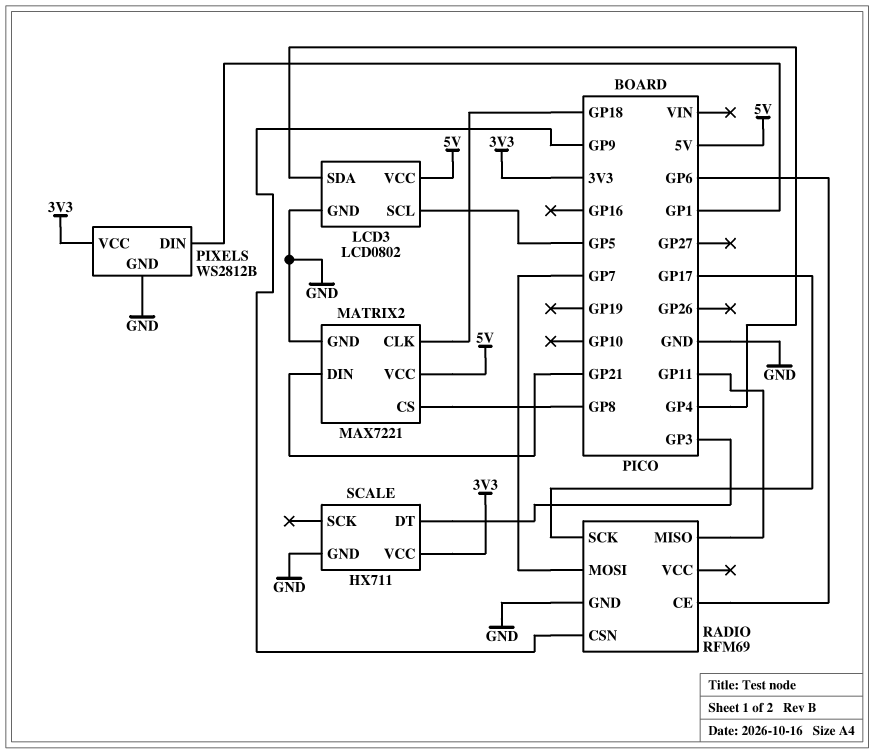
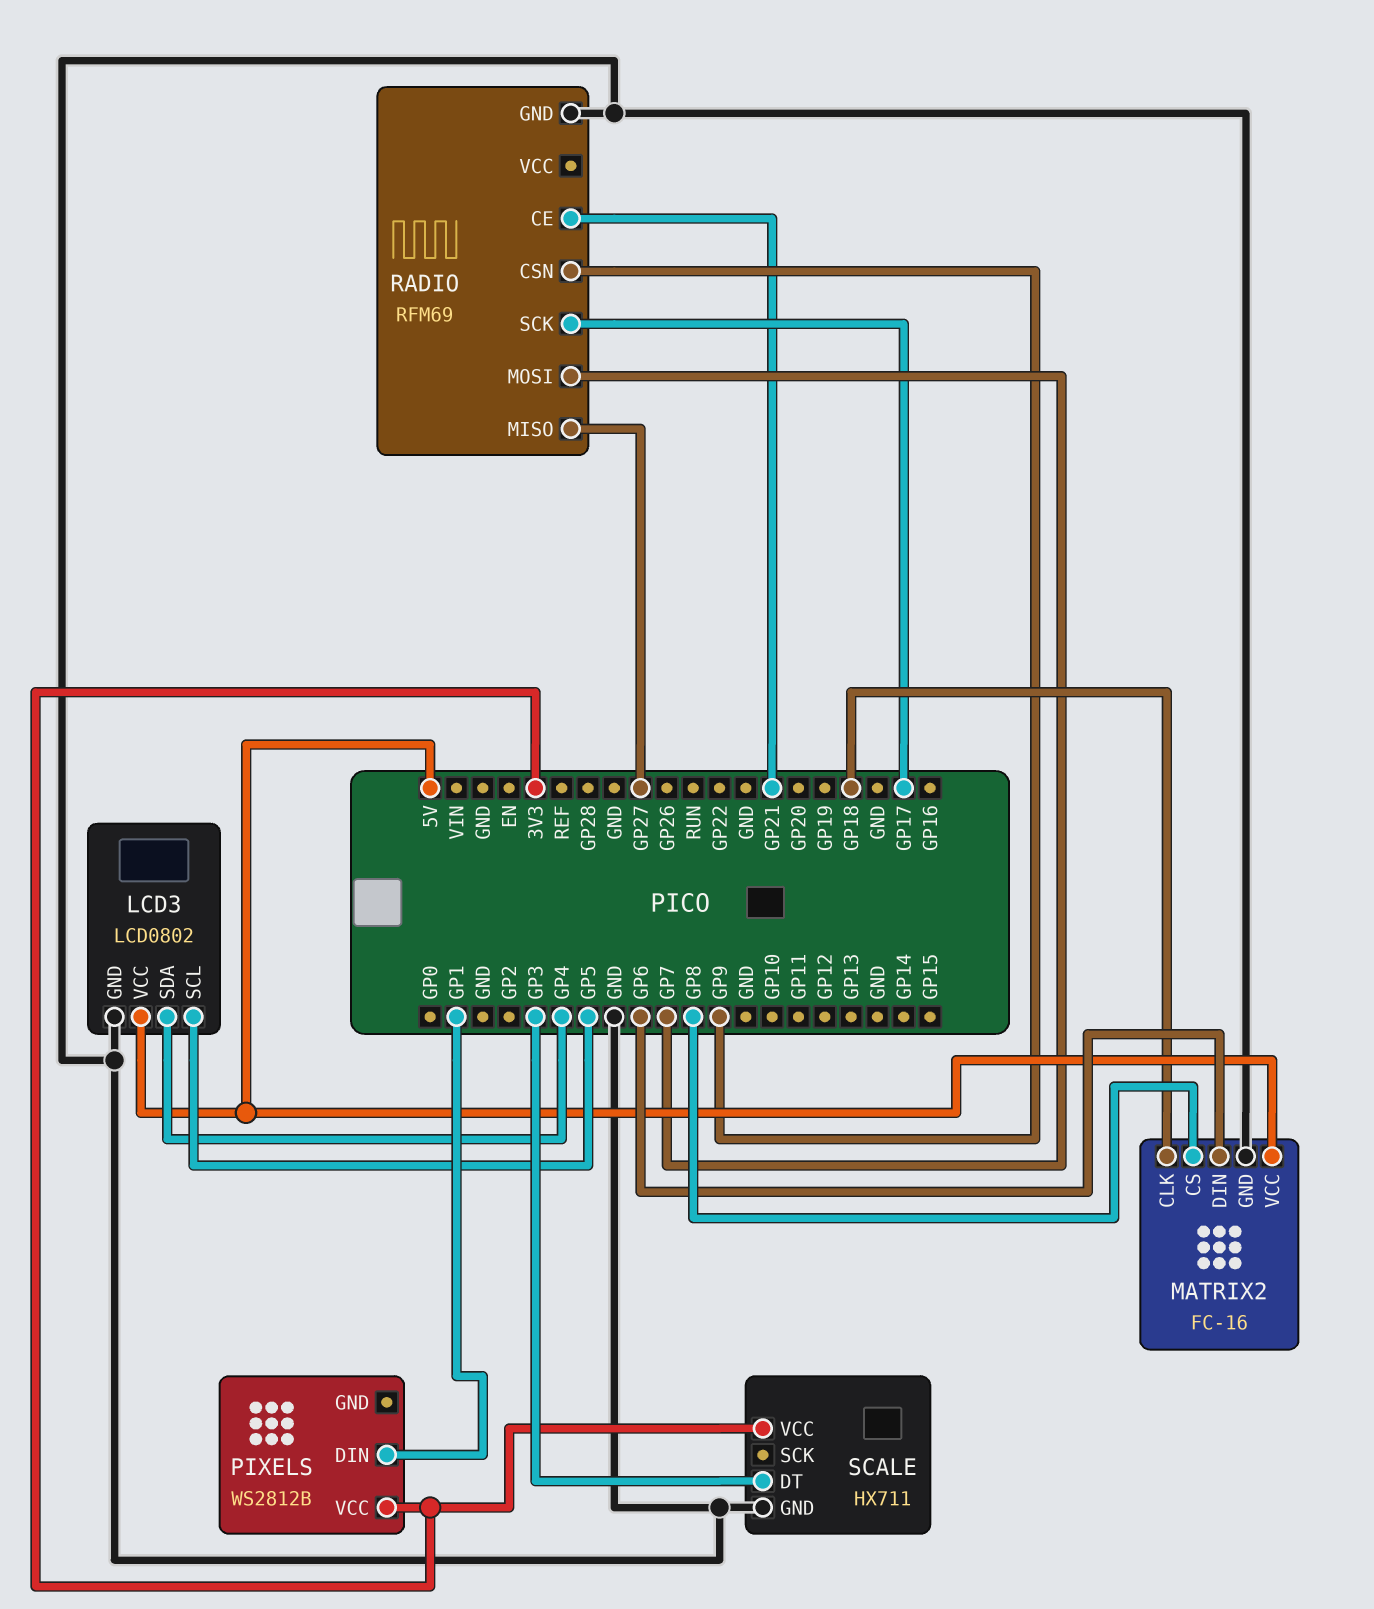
MATRIX2: MAX7221 -> FC-16
MATRIX2 pin DIN: GP21 -> GP6
PIXELS pin GND: GND -> none
RADIO pin CE: GP6 -> GP21
RADIO pin MISO: GP11 -> GP27

